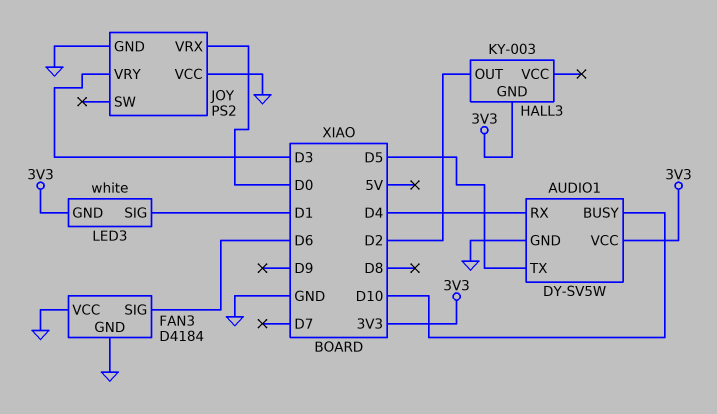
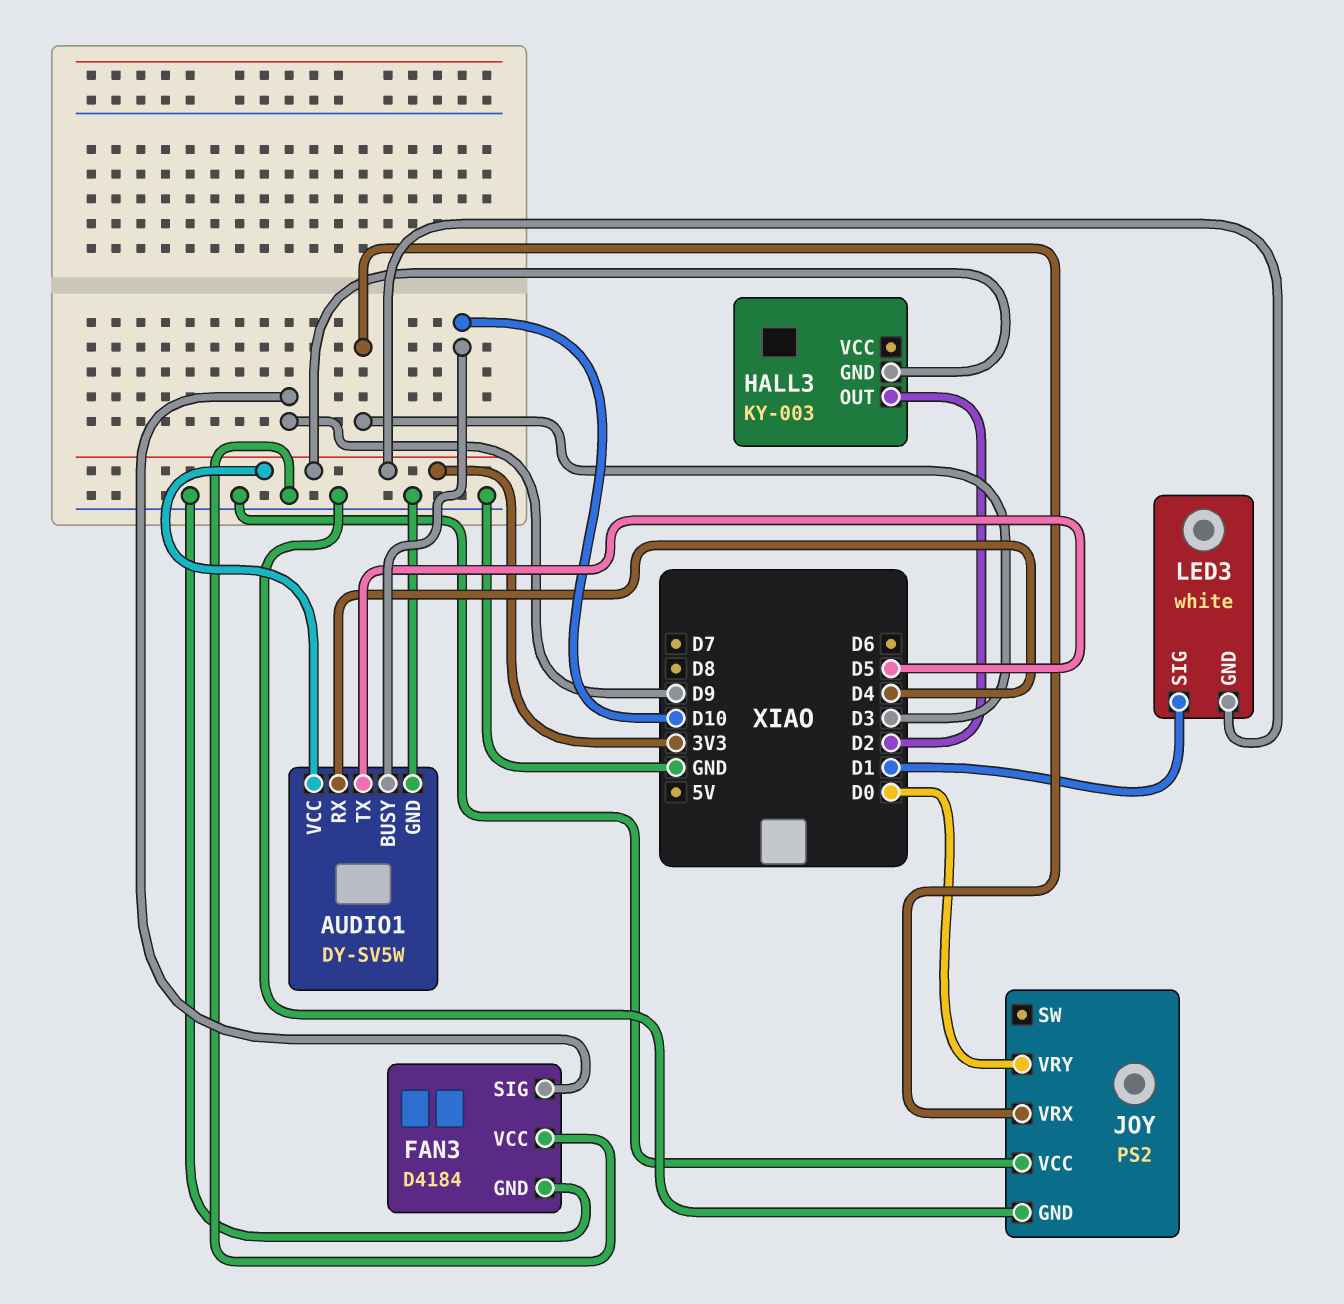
FAN3 pin SIG: D6 -> D9
JOY pin VRX: D0 -> D3
JOY pin VRY: D3 -> D0

